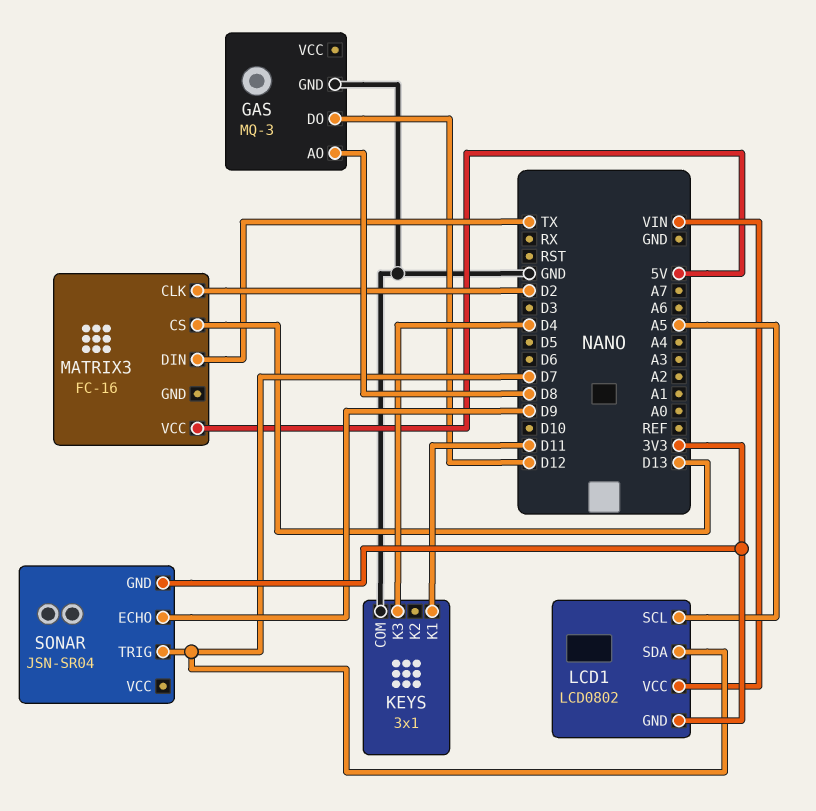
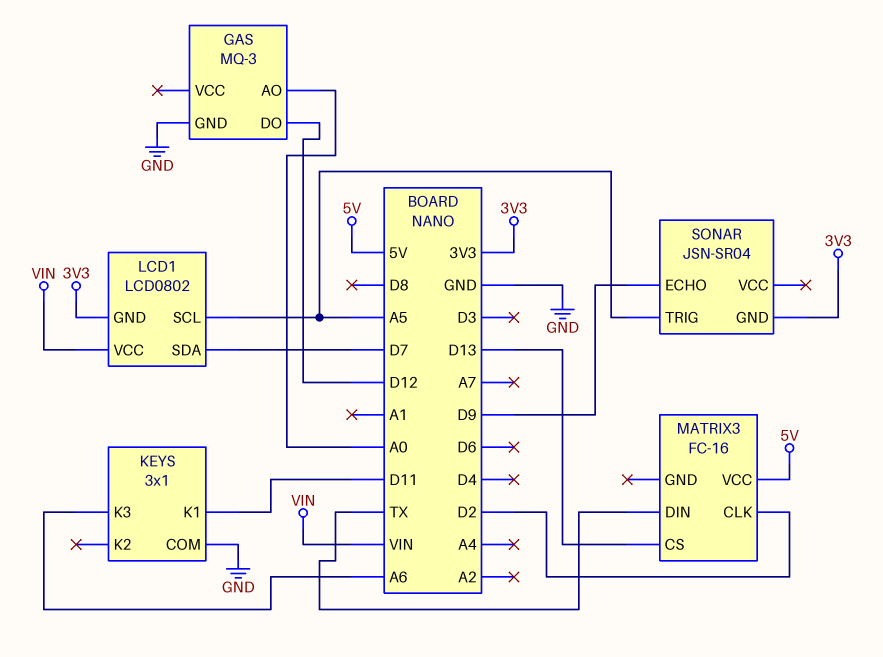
GAS pin AO: D8 -> A0
KEYS pin K3: D4 -> A6
SONAR pin TRIG: D7 -> A5

